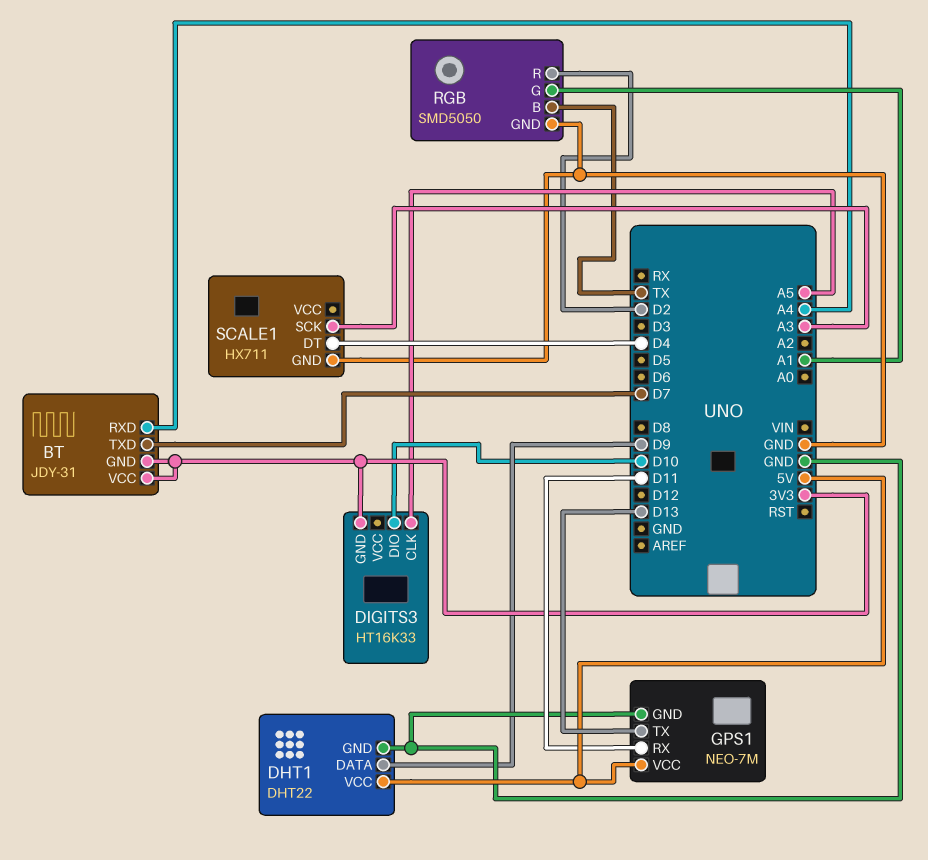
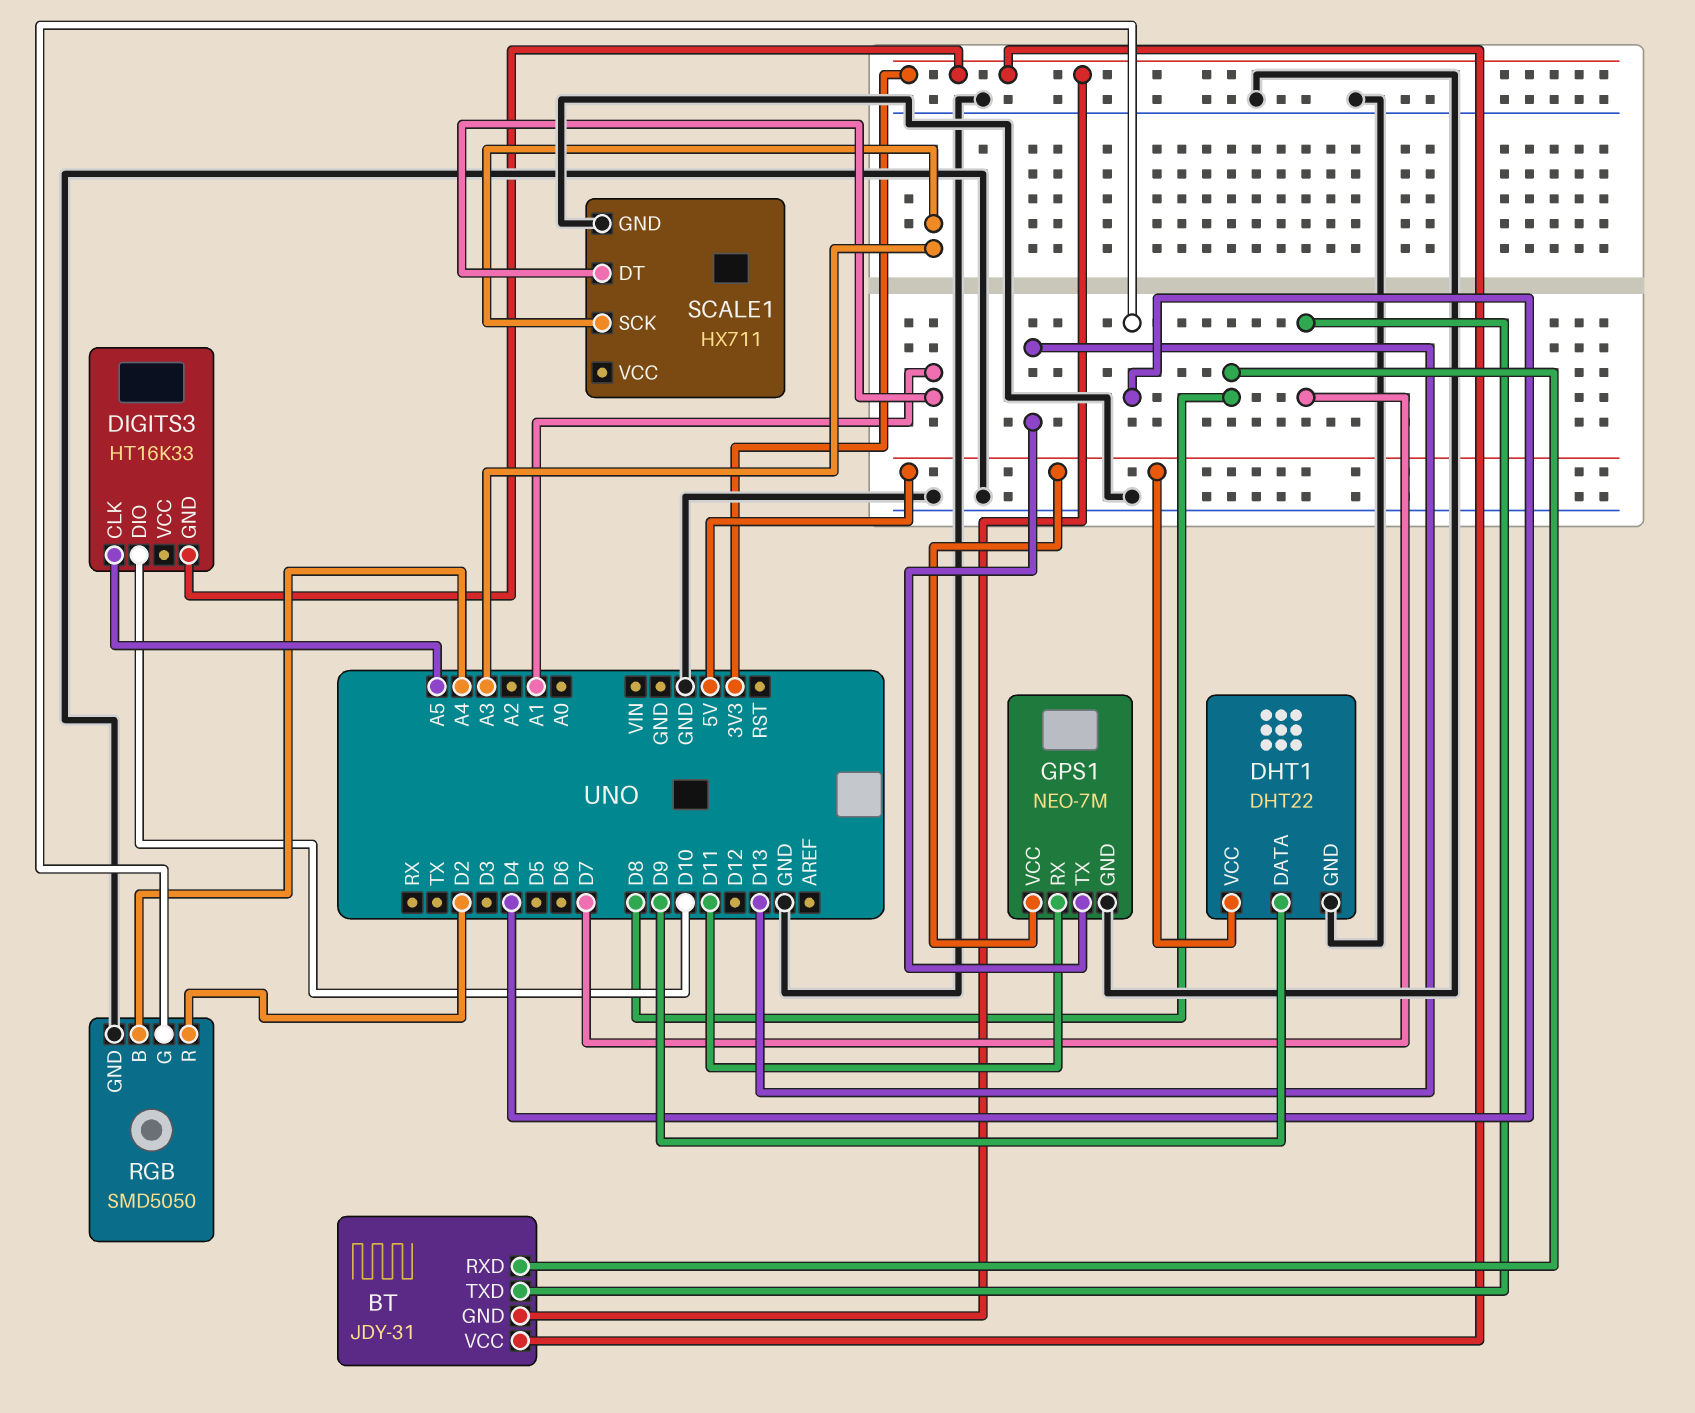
BT pin RXD: A4 -> D8
RGB pin B: TX -> A4
RGB pin G: A1 -> D4
SCALE1 pin DT: D4 -> A1

